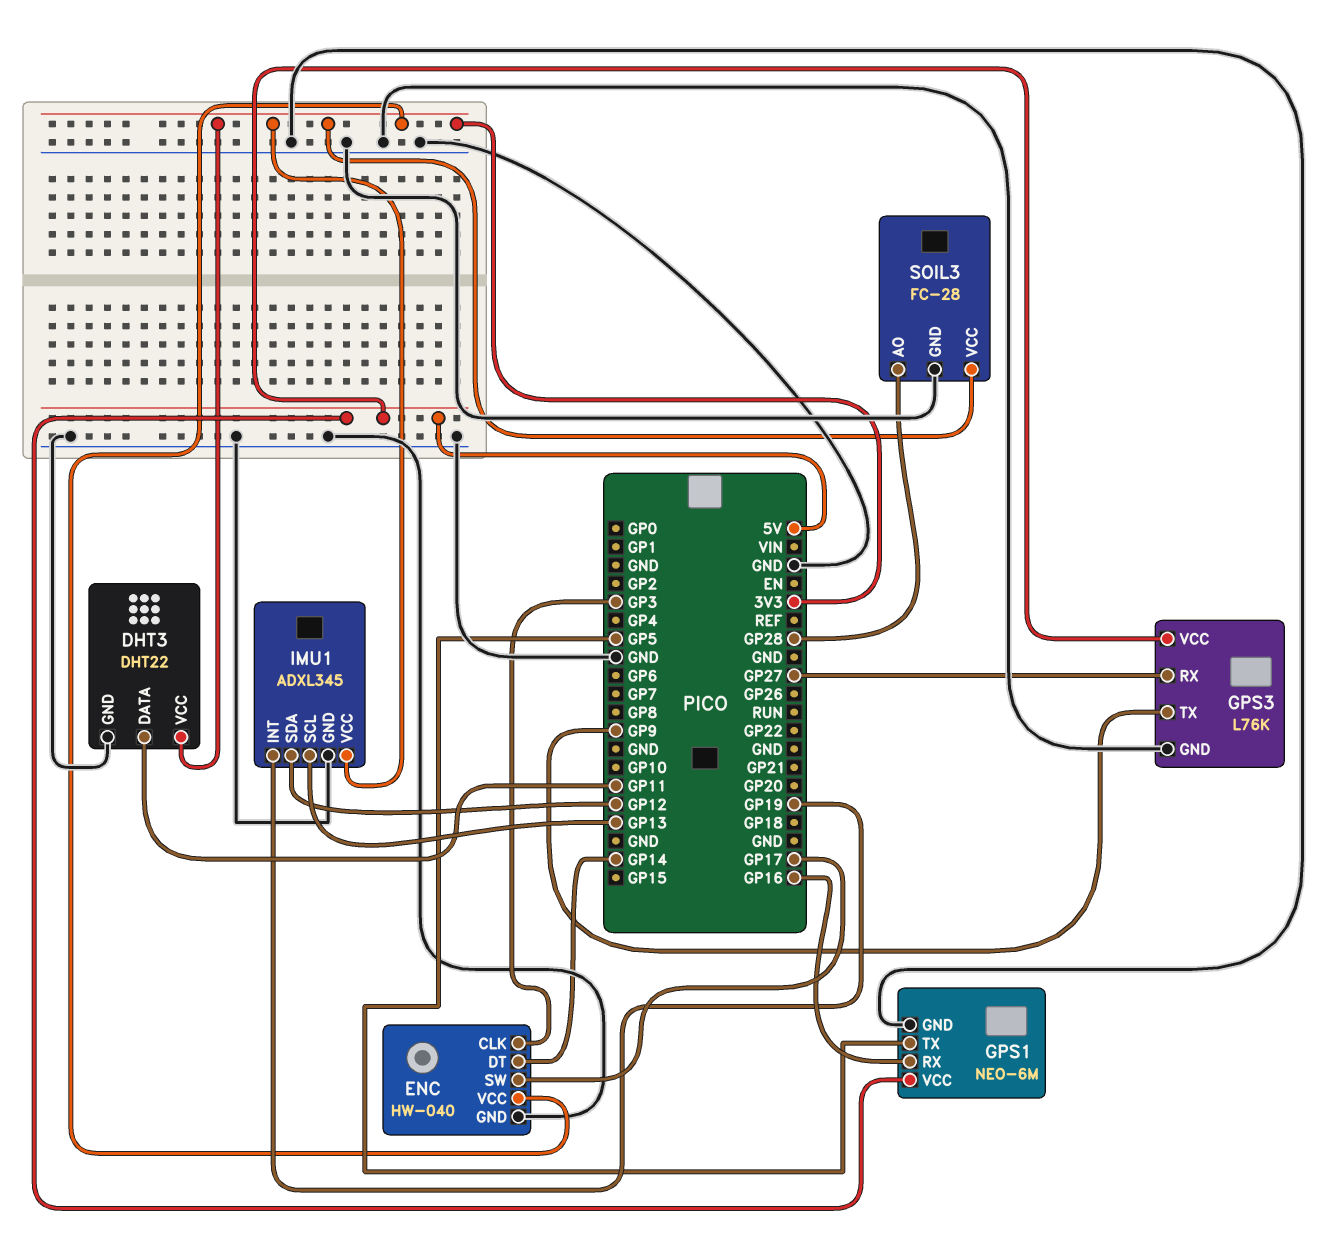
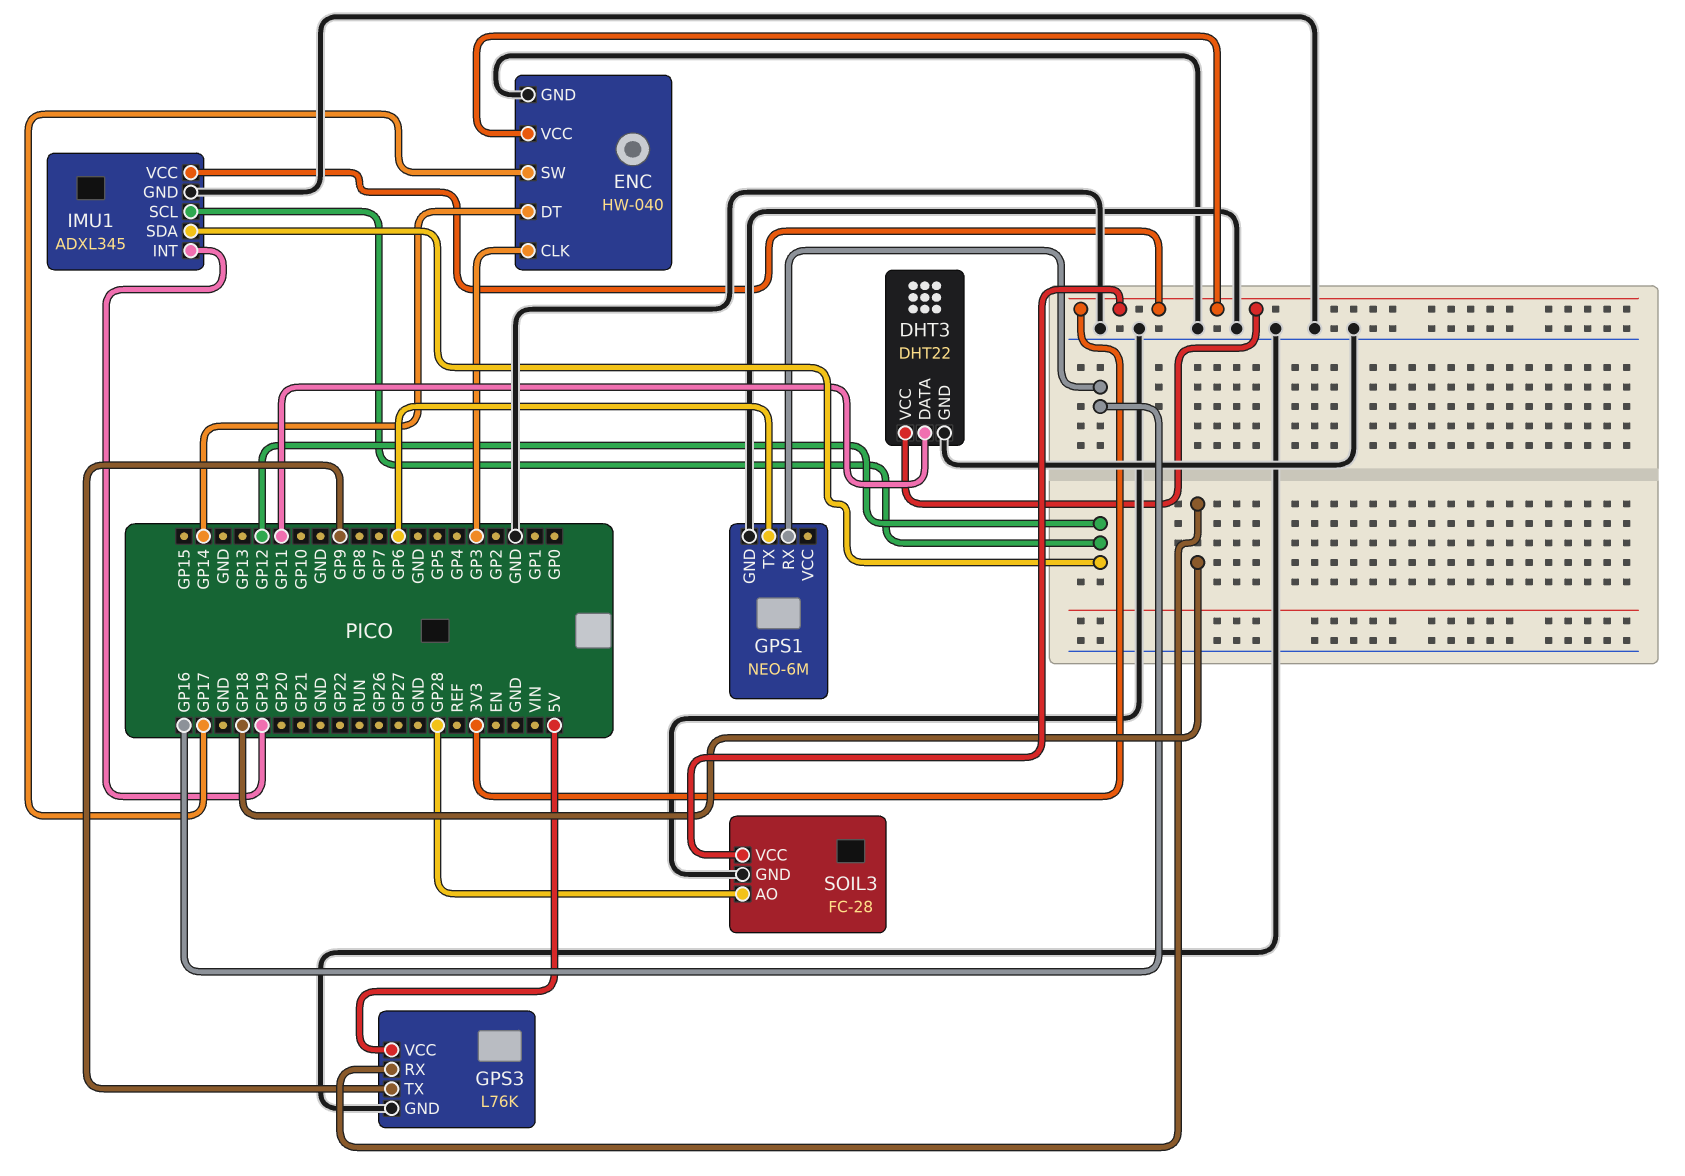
GPS1 pin TX: GP5 -> GP6
GPS1 pin VCC: 5V -> none
GPS3 pin RX: GP27 -> GP18
IMU1 pin SCL: GP13 -> GP12

